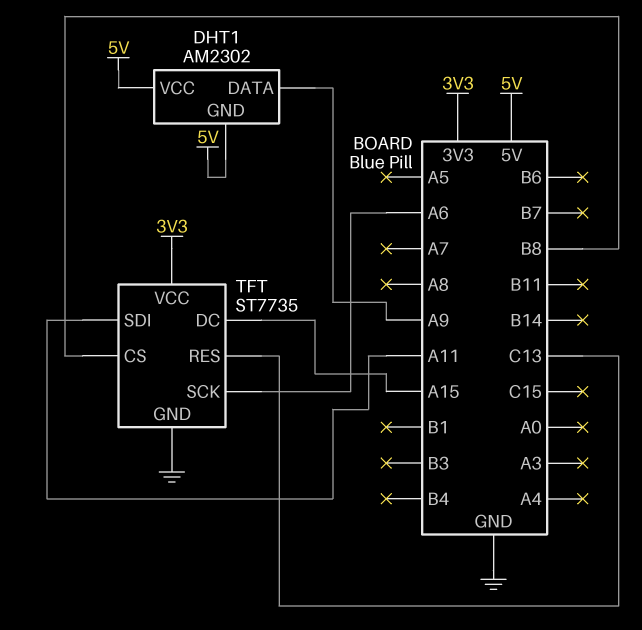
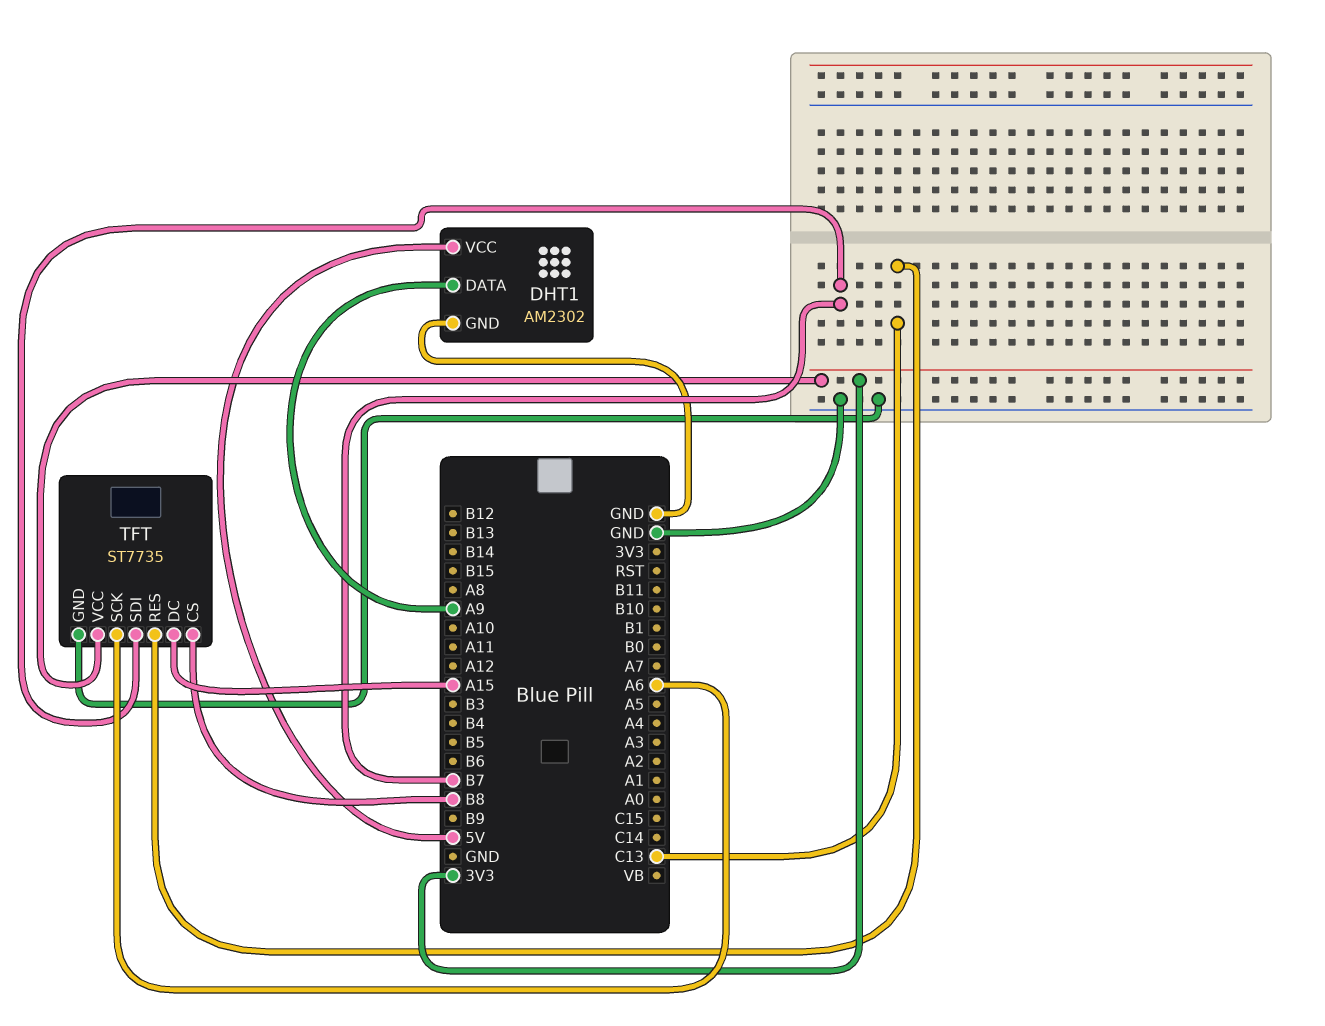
DHT1 pin GND: 5V -> GND
TFT pin SDI: A11 -> B7

